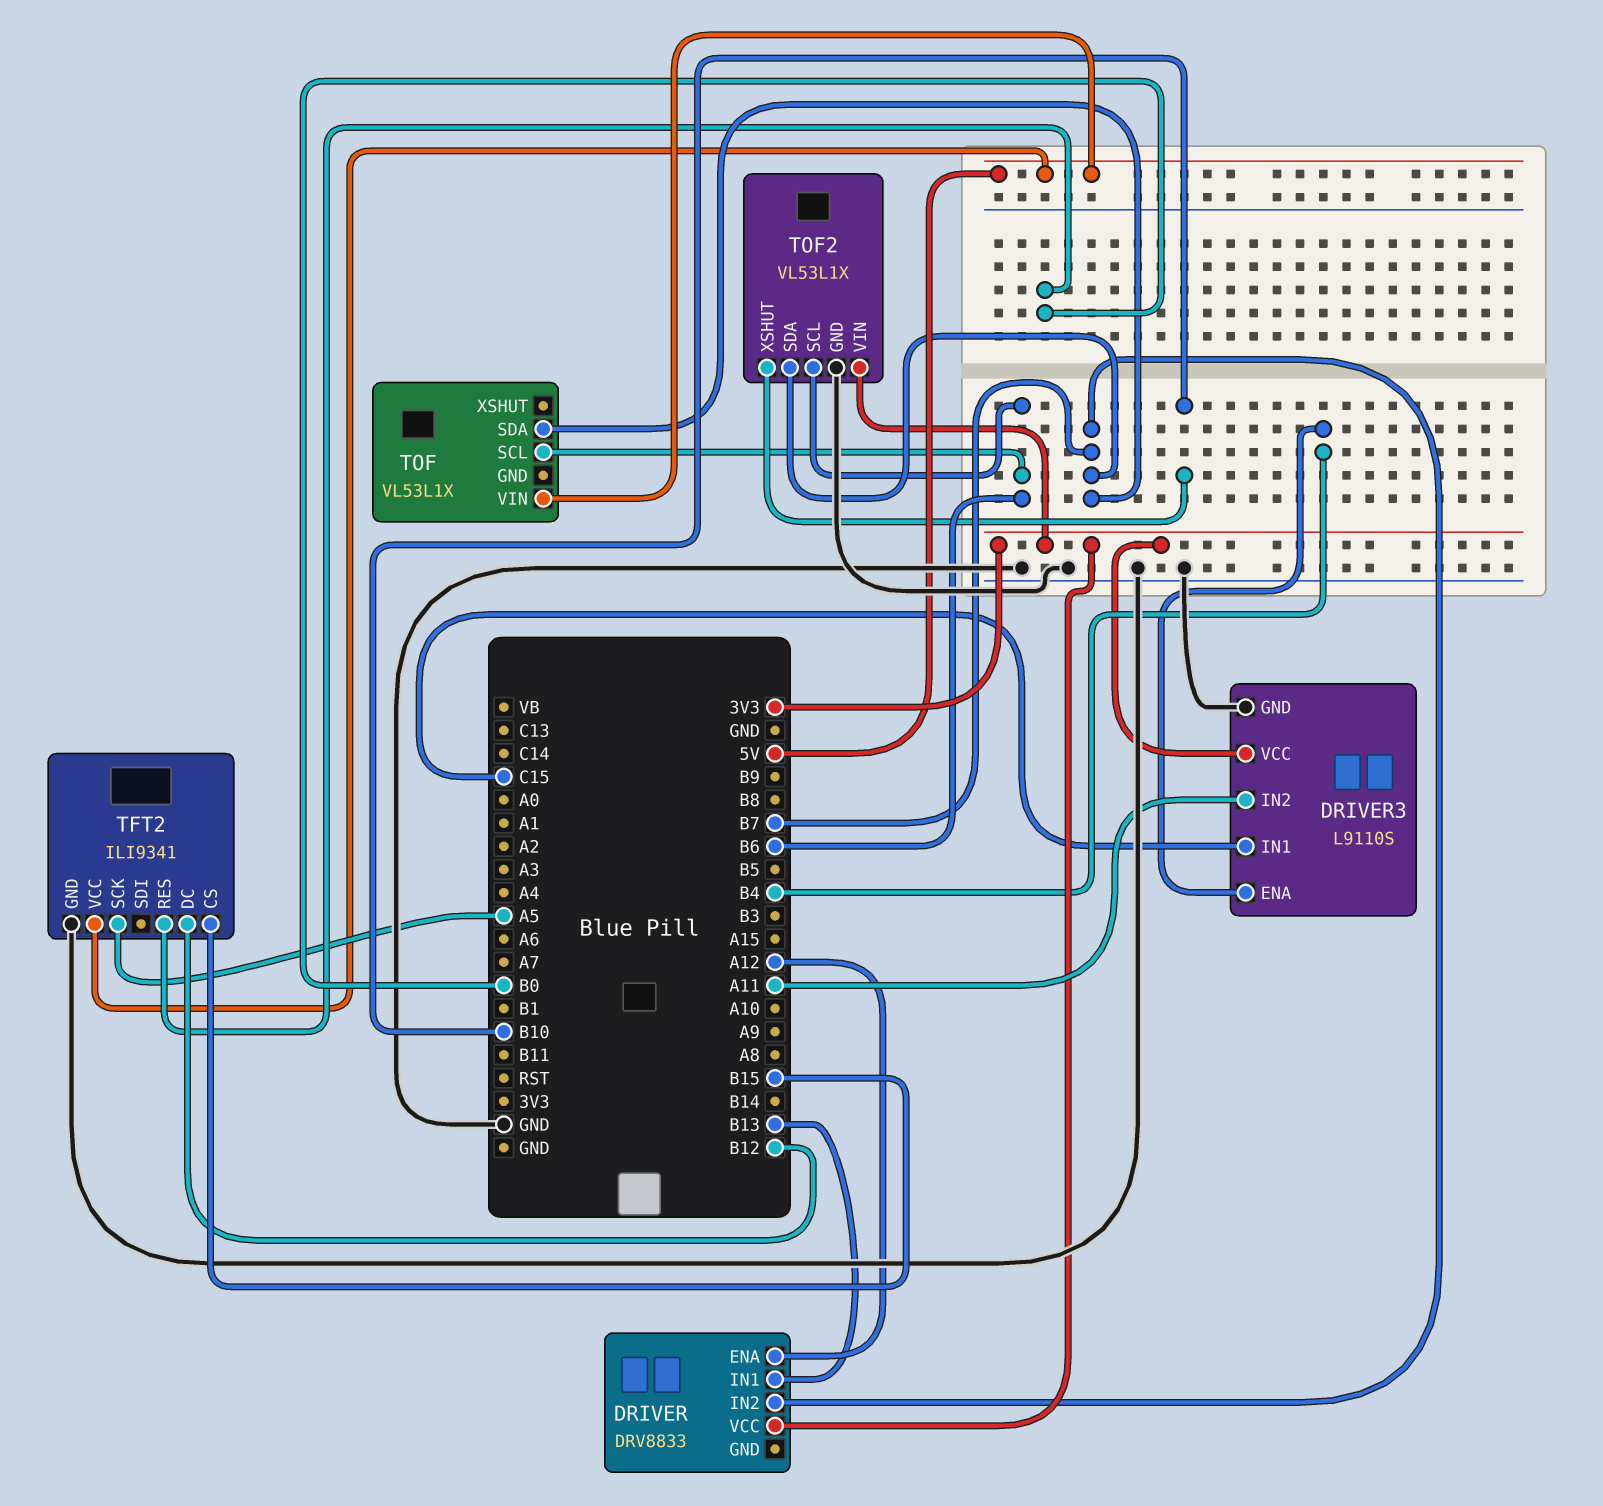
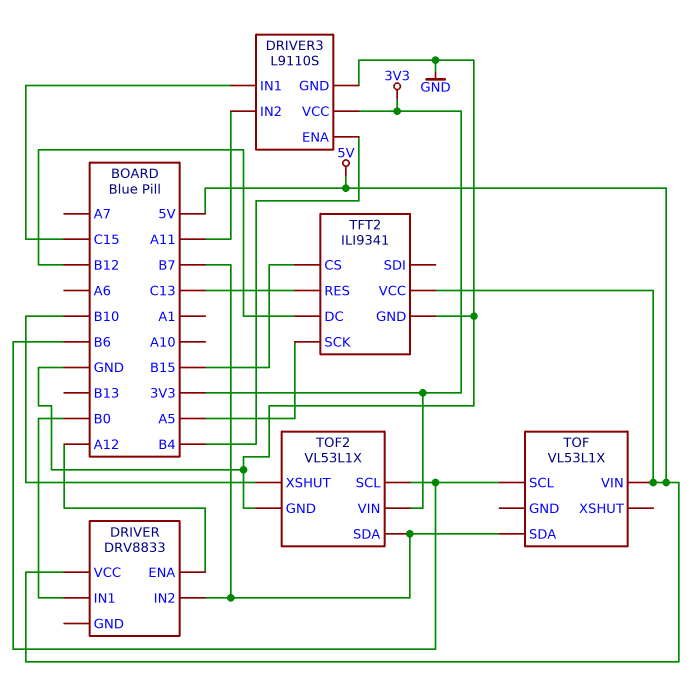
DRIVER pin IN1: B13 -> B0
DRIVER pin VCC: 3V3 -> 5V
TFT2 pin RES: B0 -> C13

